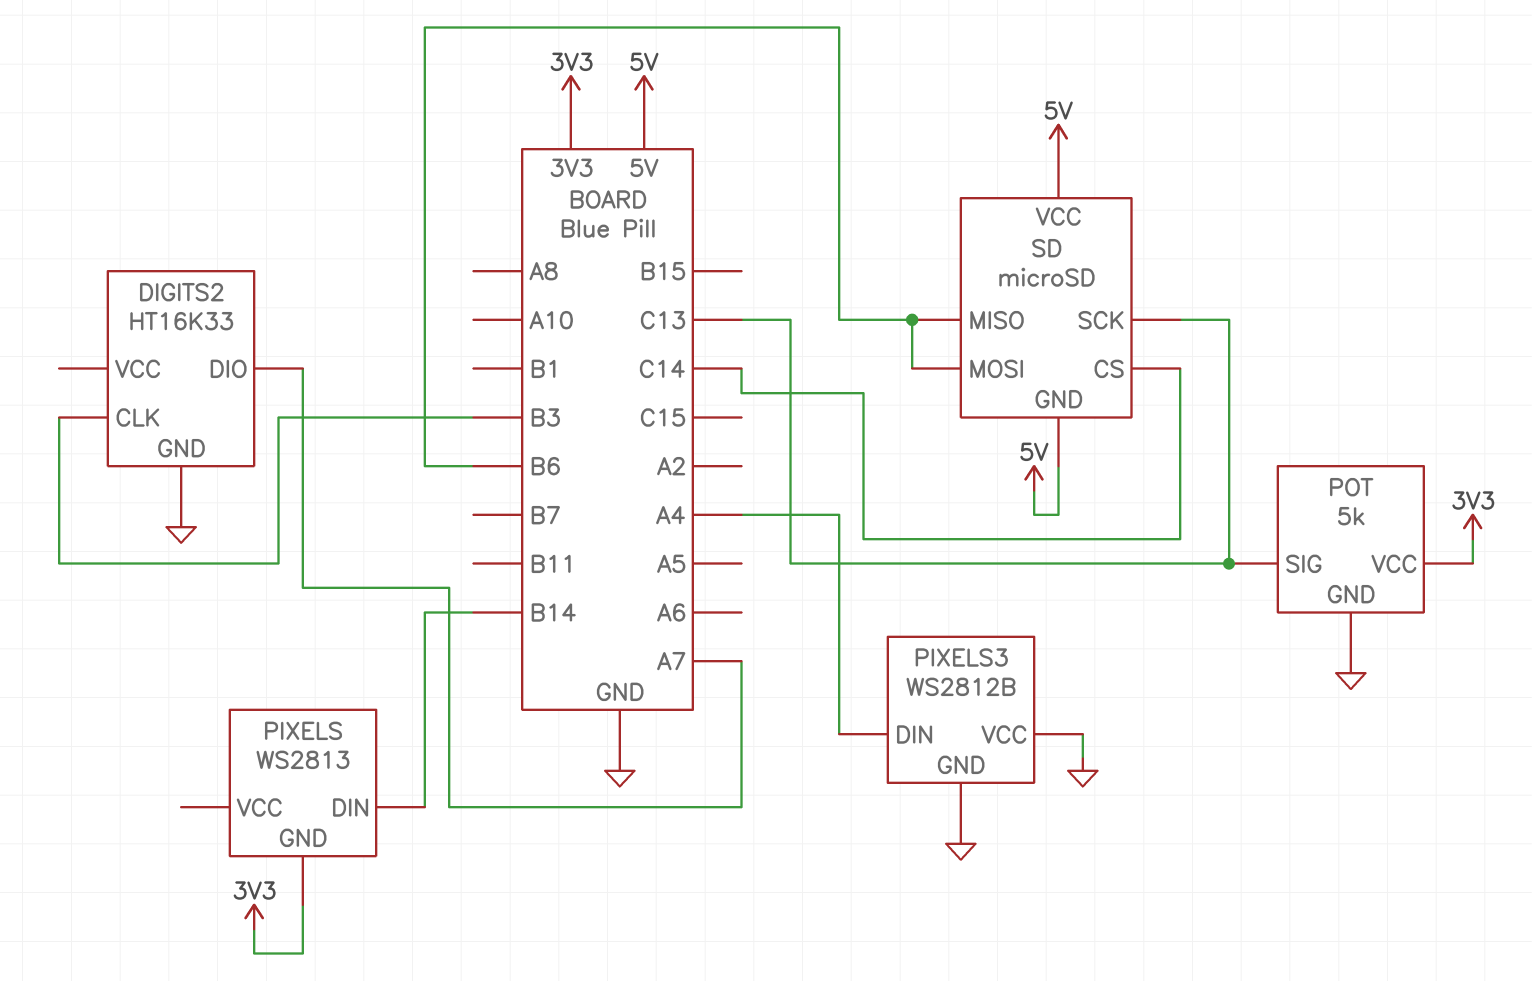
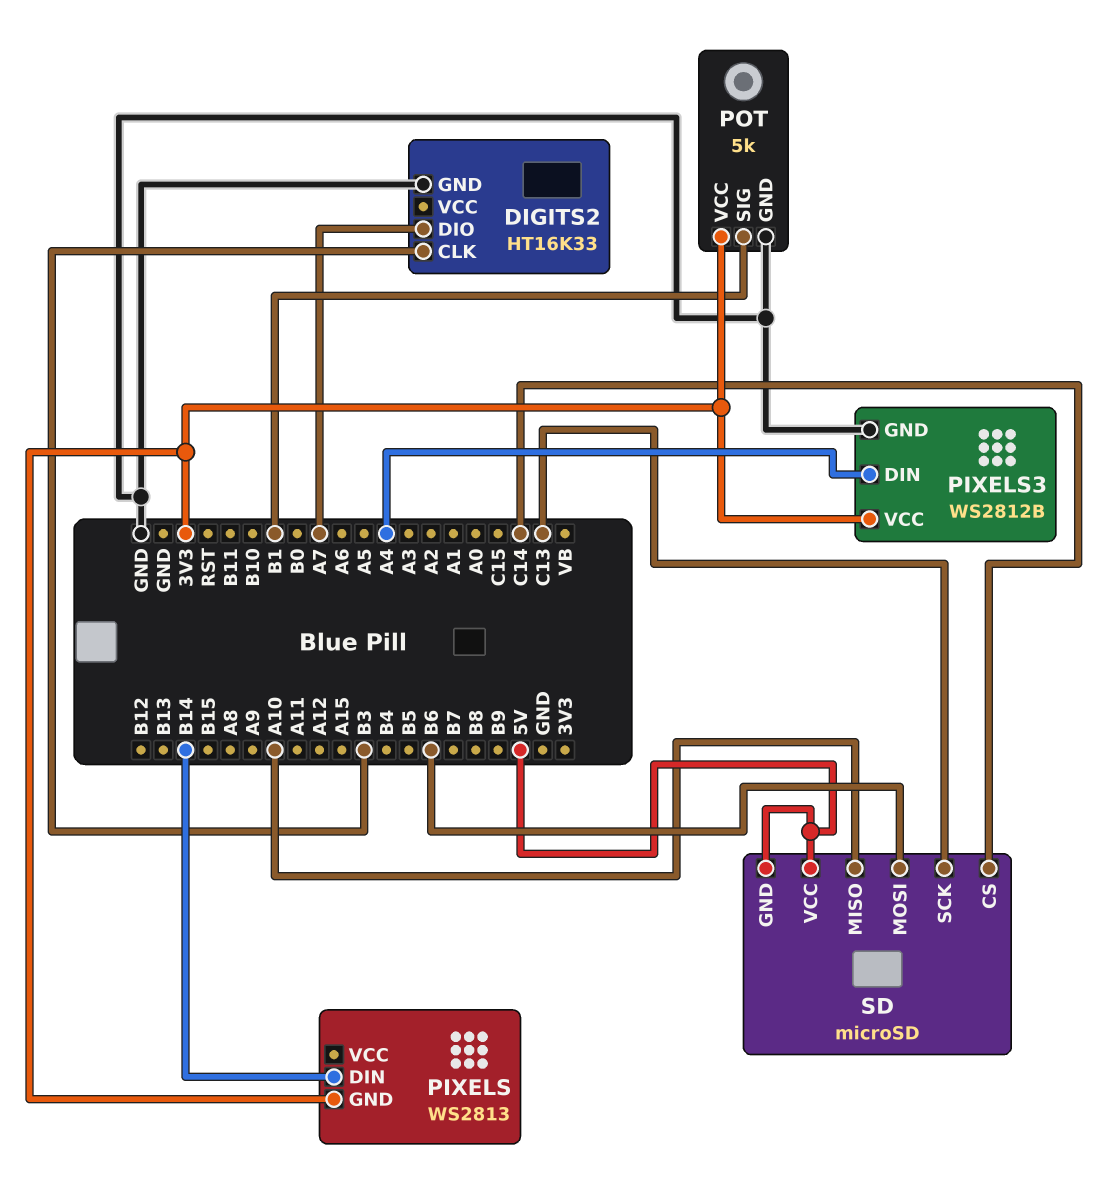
PIXELS3 pin VCC: GND -> 3V3
POT pin SIG: C13 -> B1
SD pin MISO: B6 -> A10

